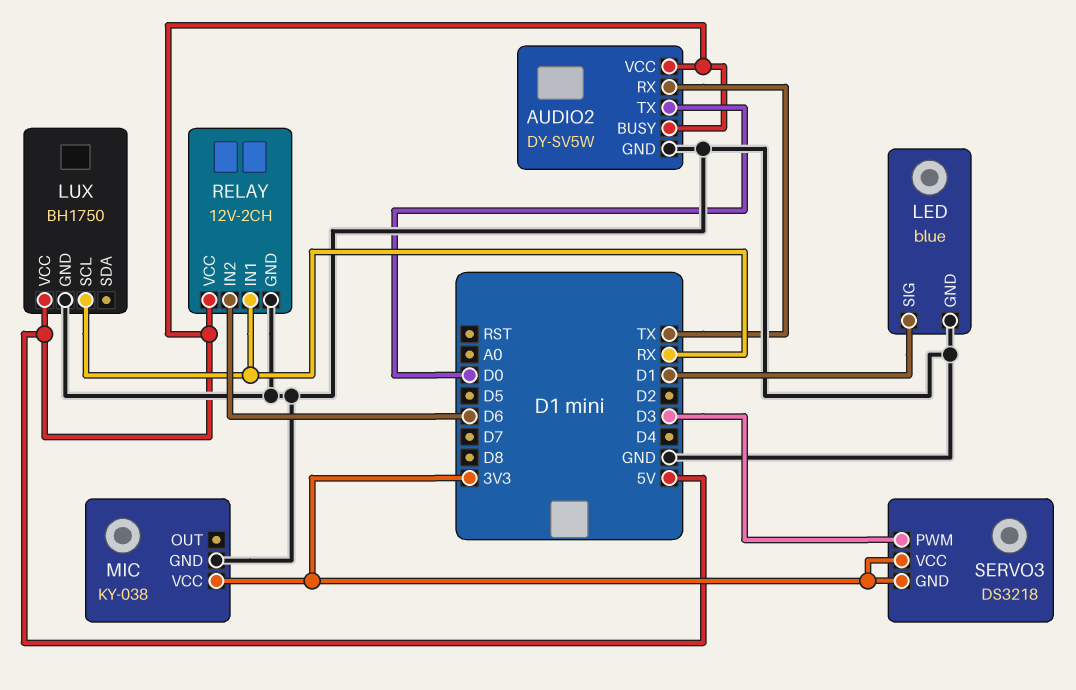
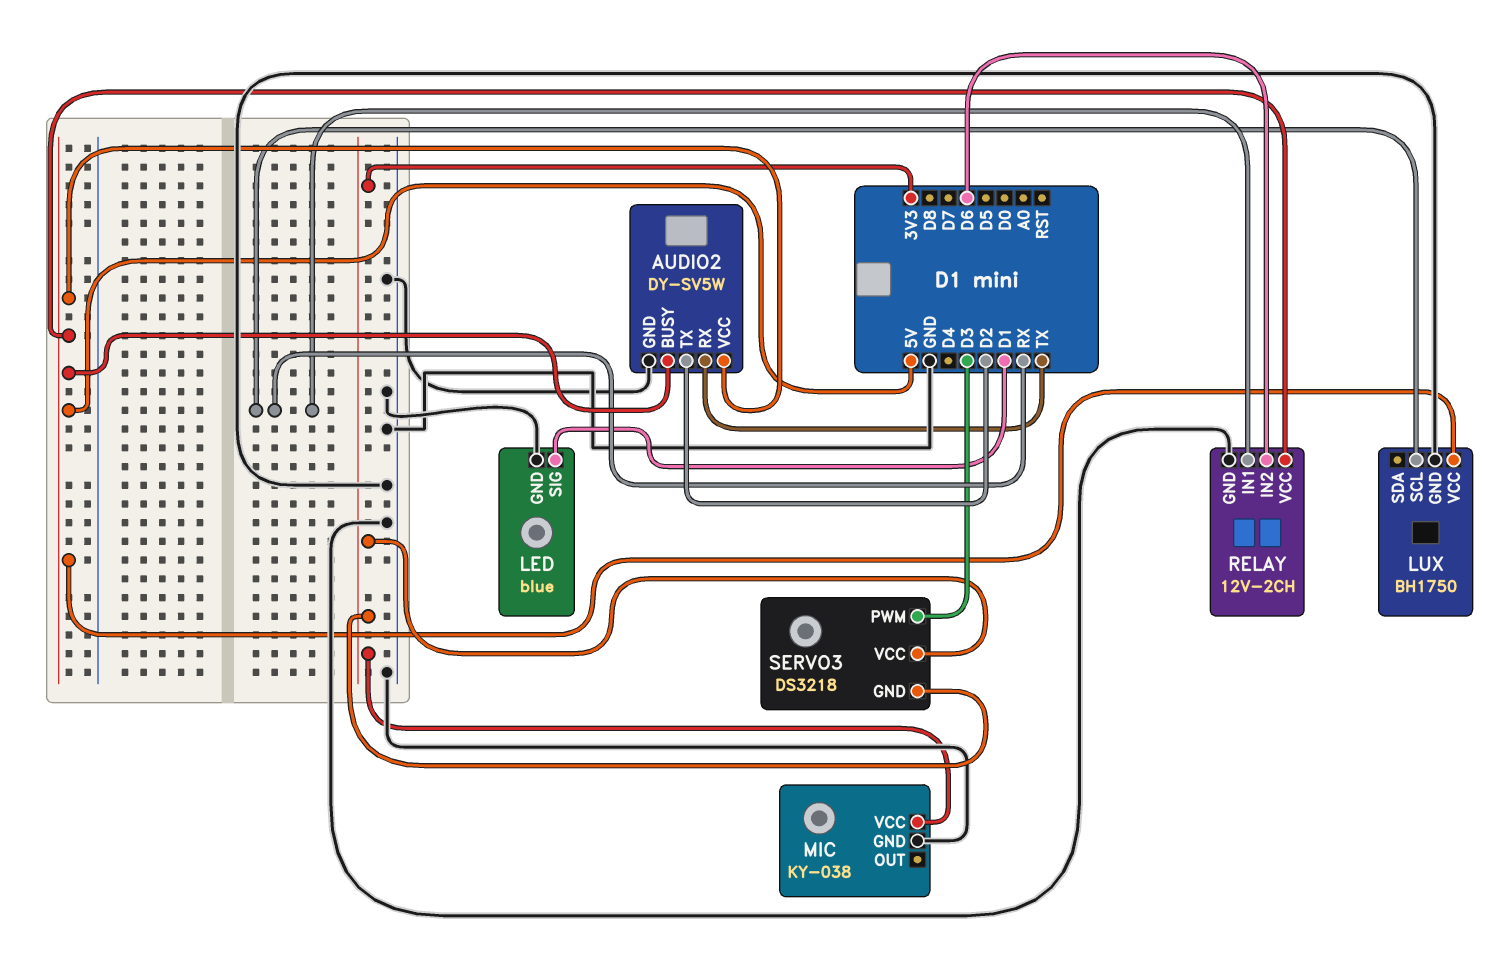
AUDIO2 pin TX: D0 -> D2

